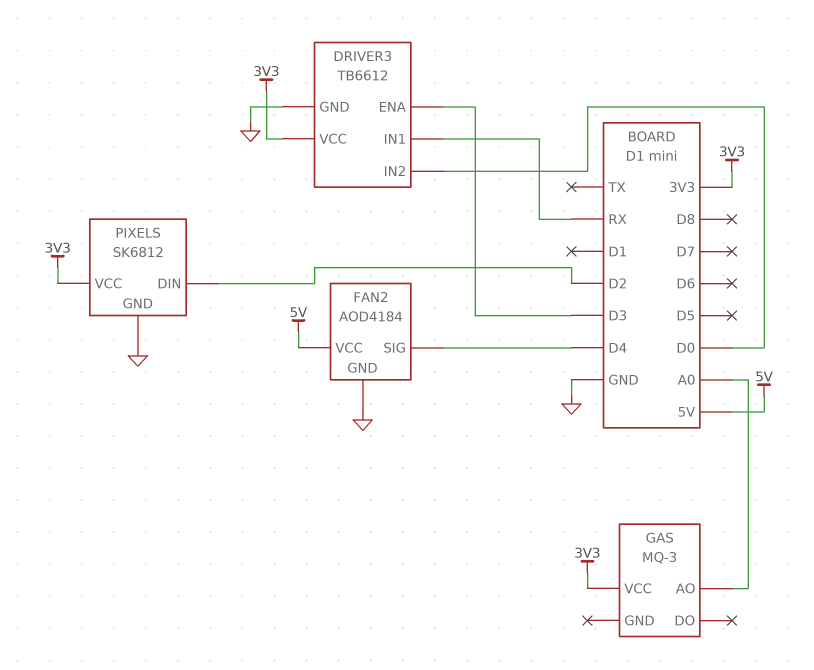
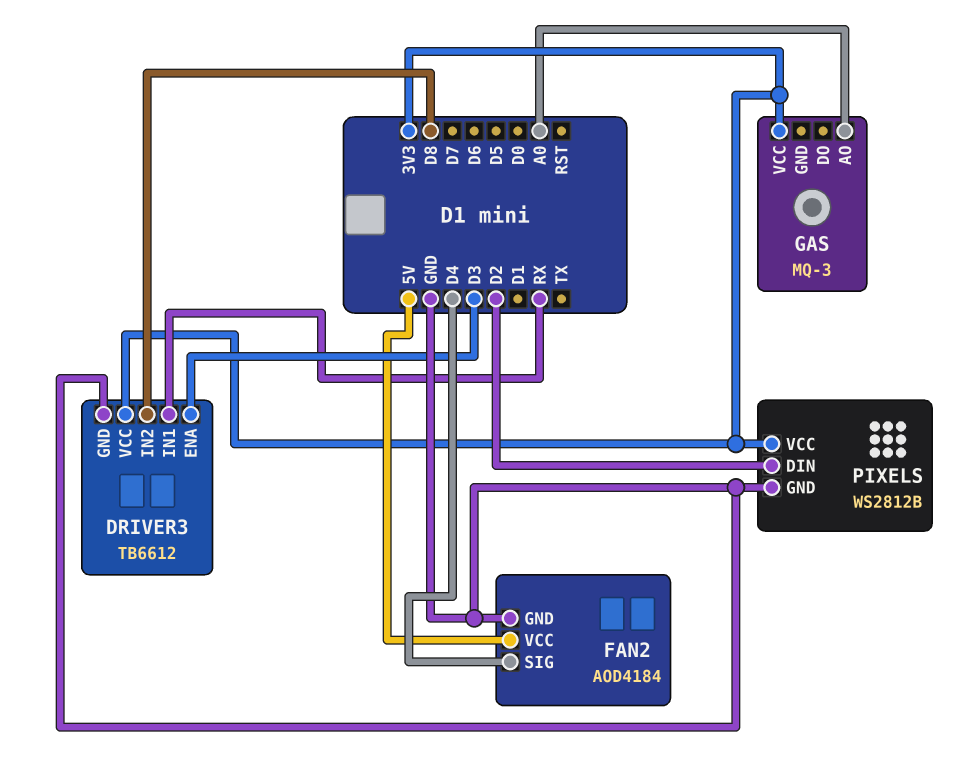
DRIVER3 pin IN2: D0 -> D8
PIXELS: SK6812 -> WS2812B

